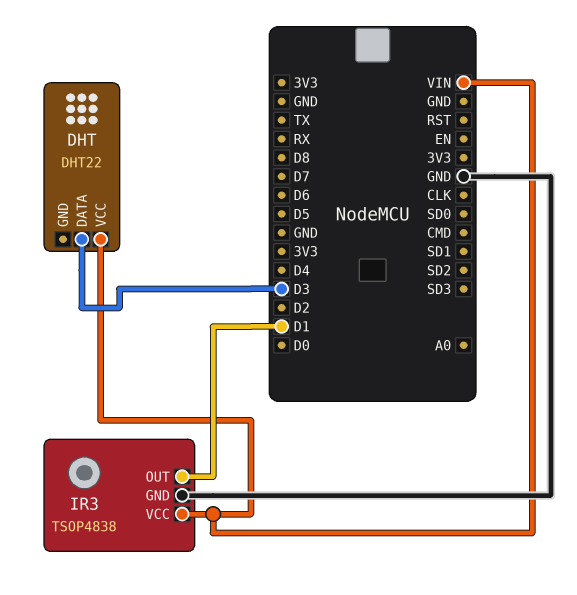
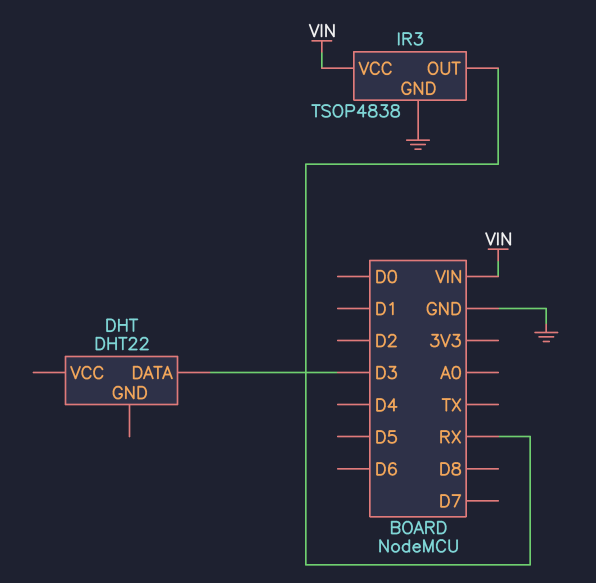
DHT pin VCC: VIN -> none
IR3 pin OUT: D1 -> RX

